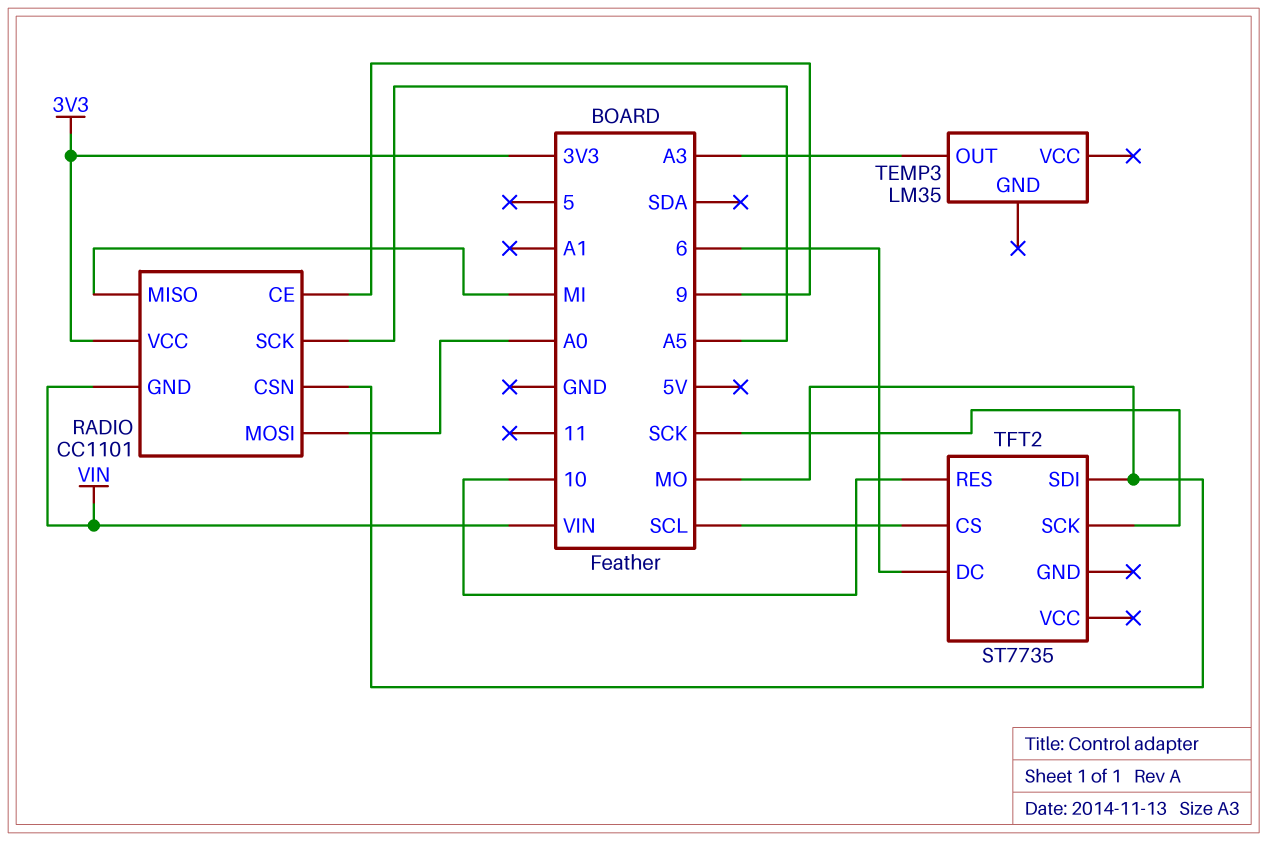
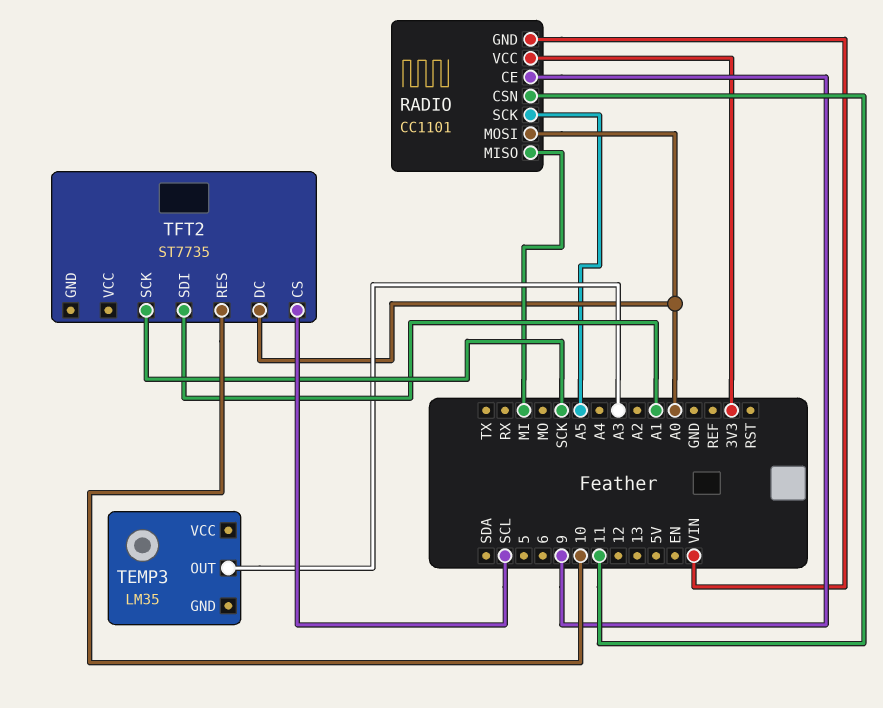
RADIO pin CSN: MO -> 11
TFT2 pin DC: 6 -> A0
TFT2 pin SDI: MO -> A1

